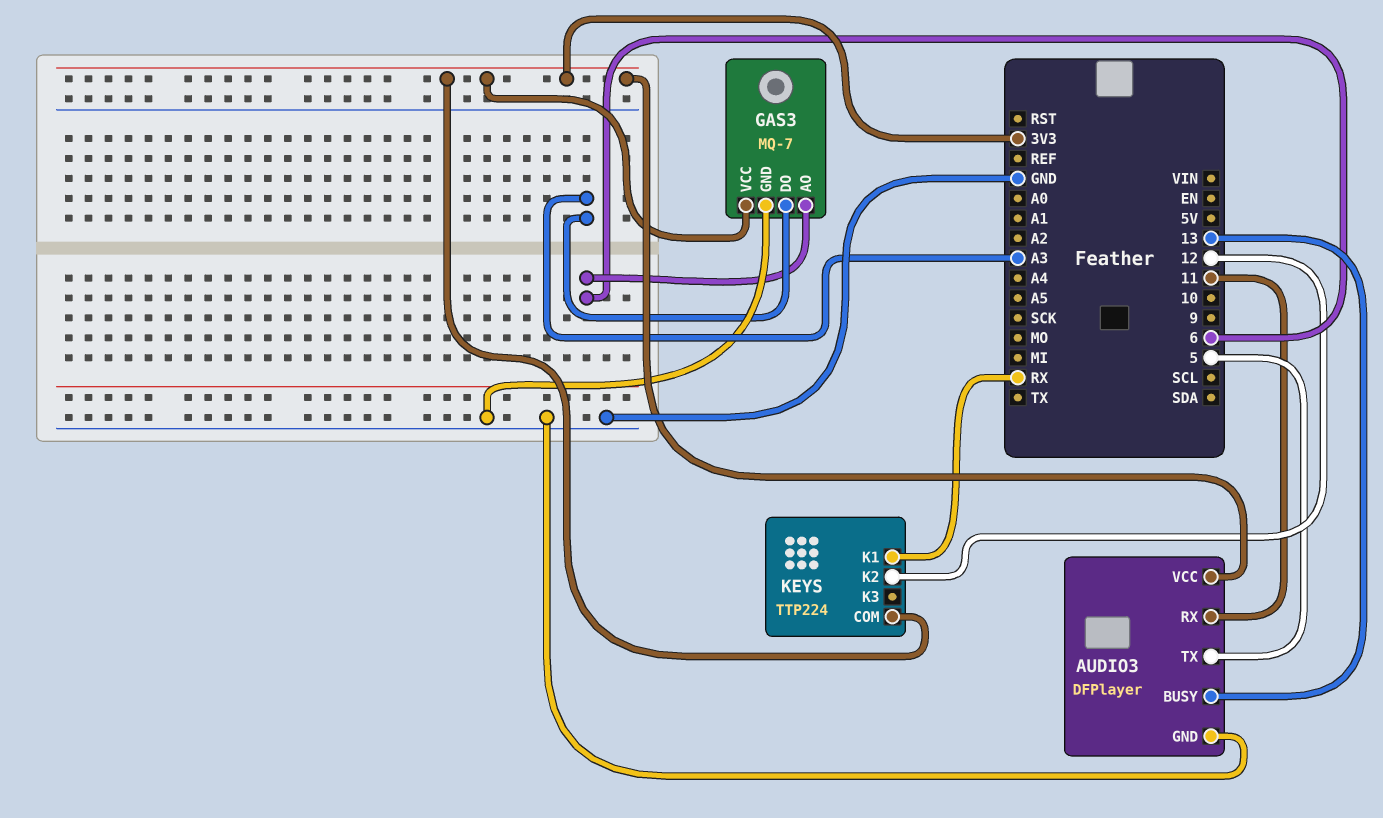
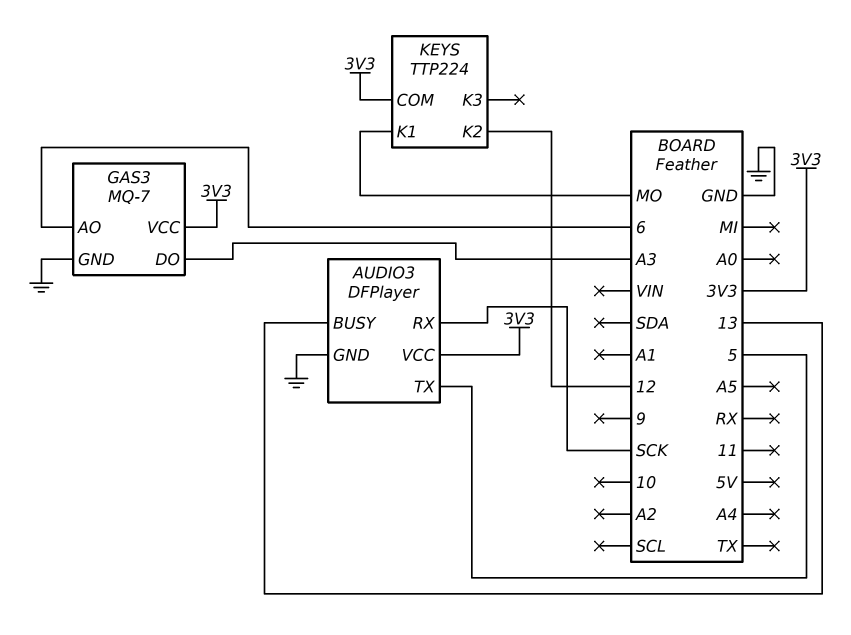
AUDIO3 pin RX: 11 -> SCK
KEYS pin K1: RX -> MO

